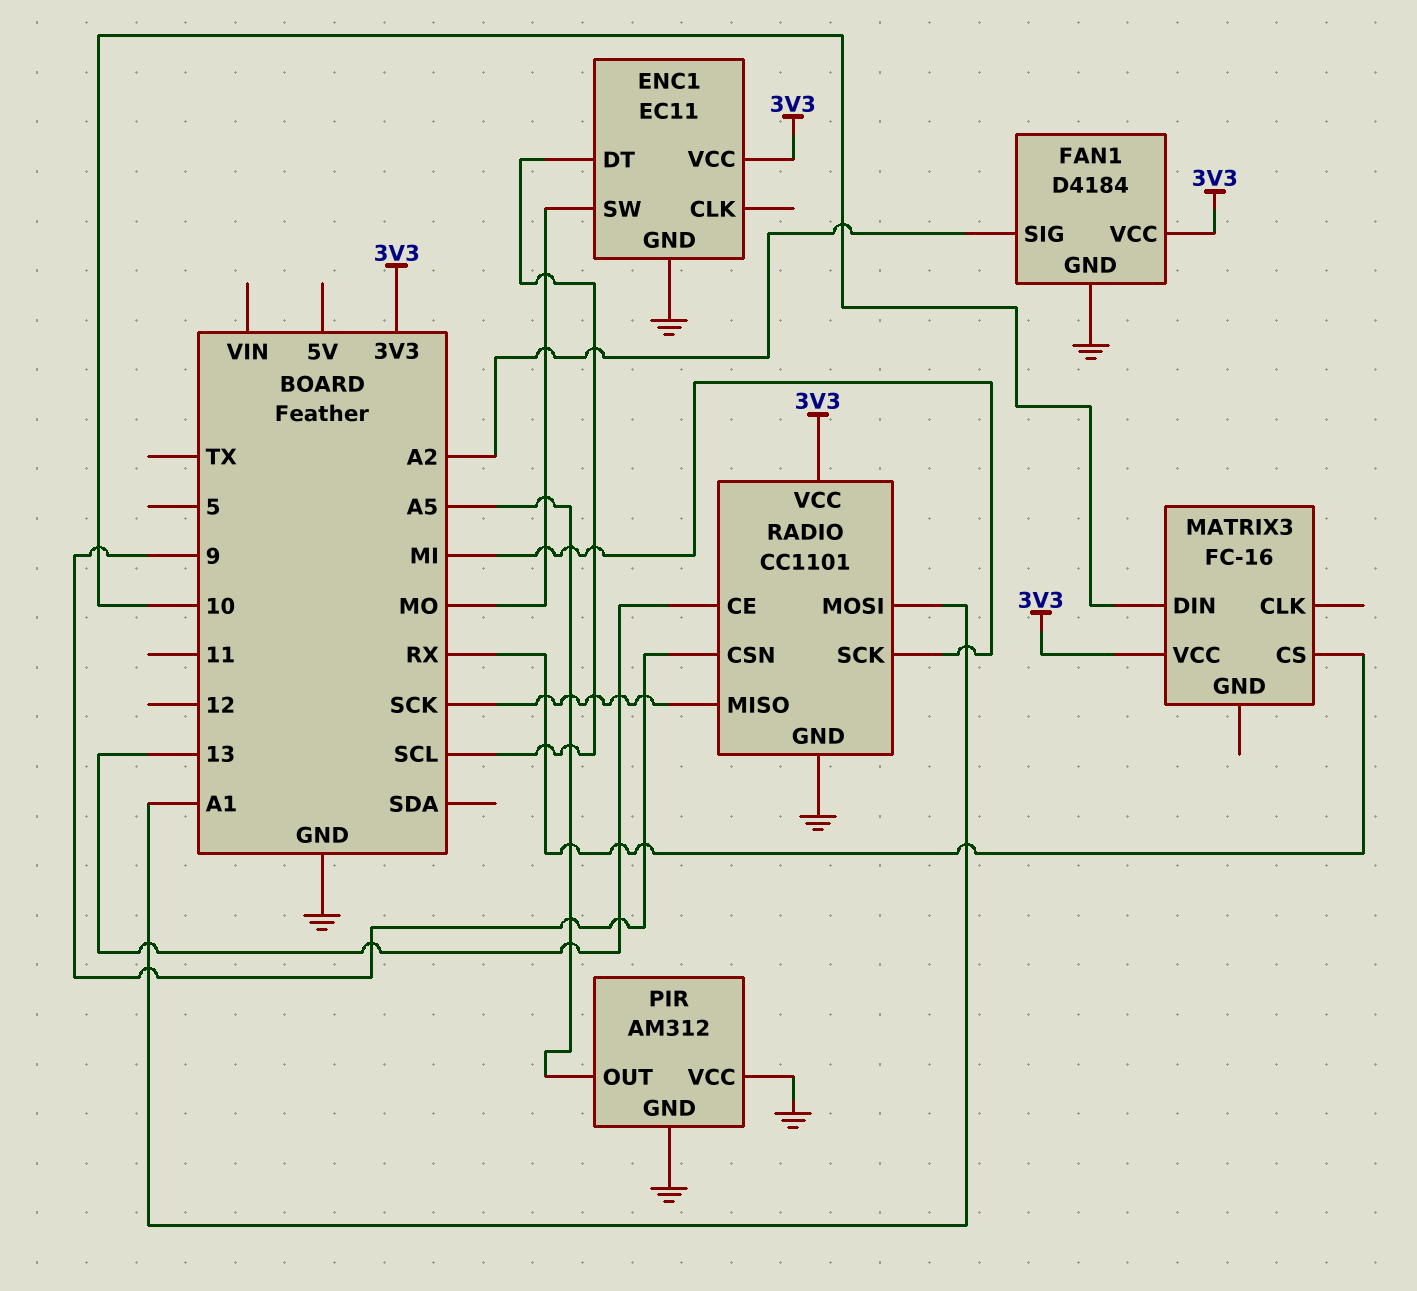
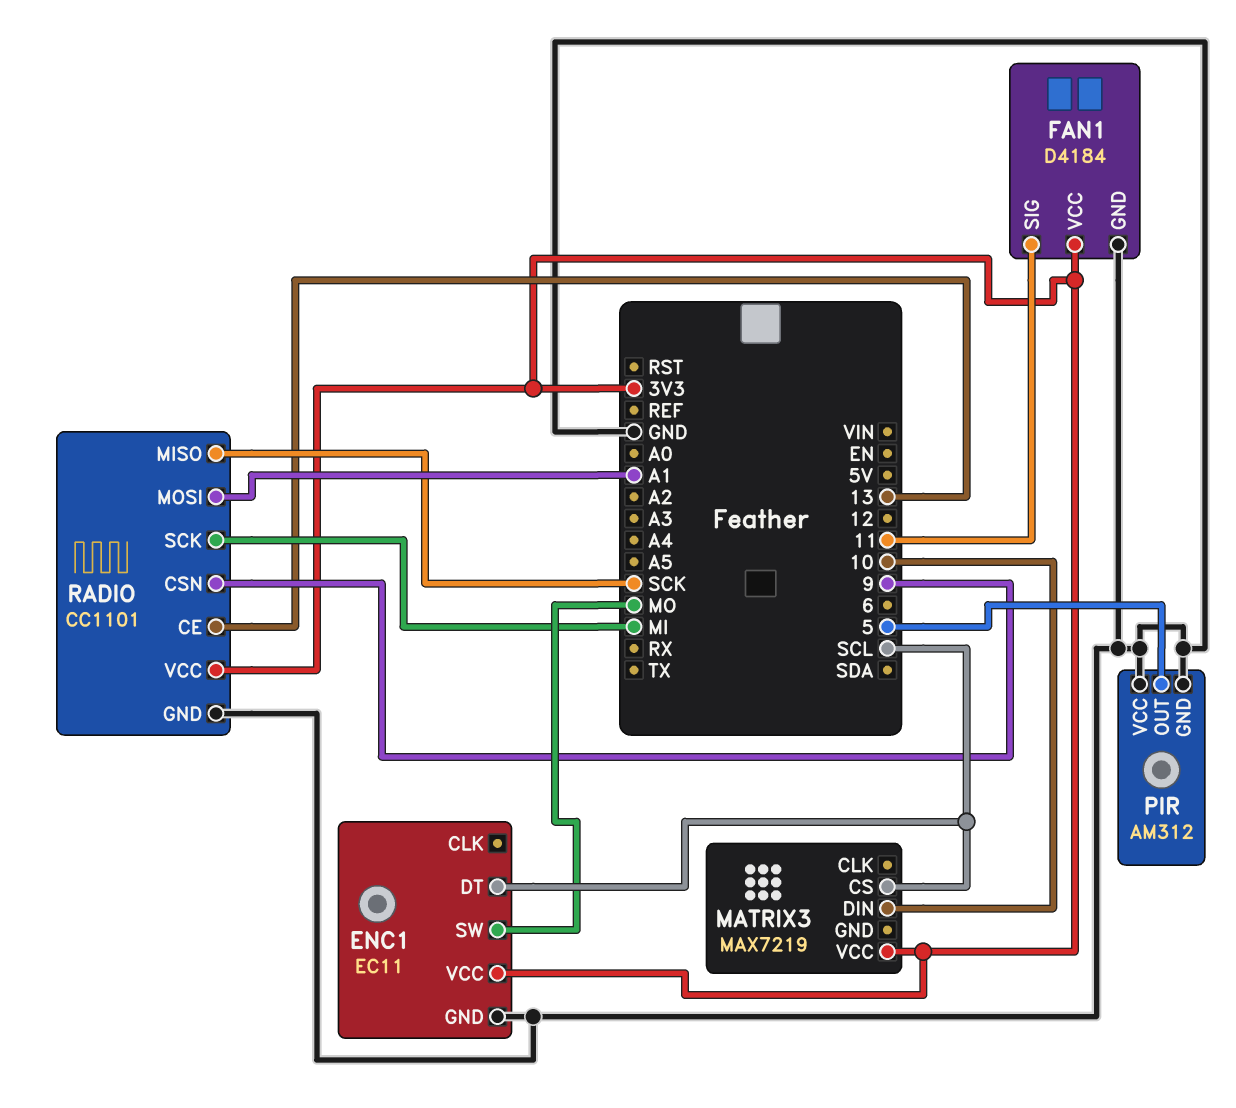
FAN1 pin SIG: A2 -> 11
MATRIX3: FC-16 -> MAX7219
MATRIX3 pin CS: RX -> SCL
PIR pin OUT: A5 -> 5

